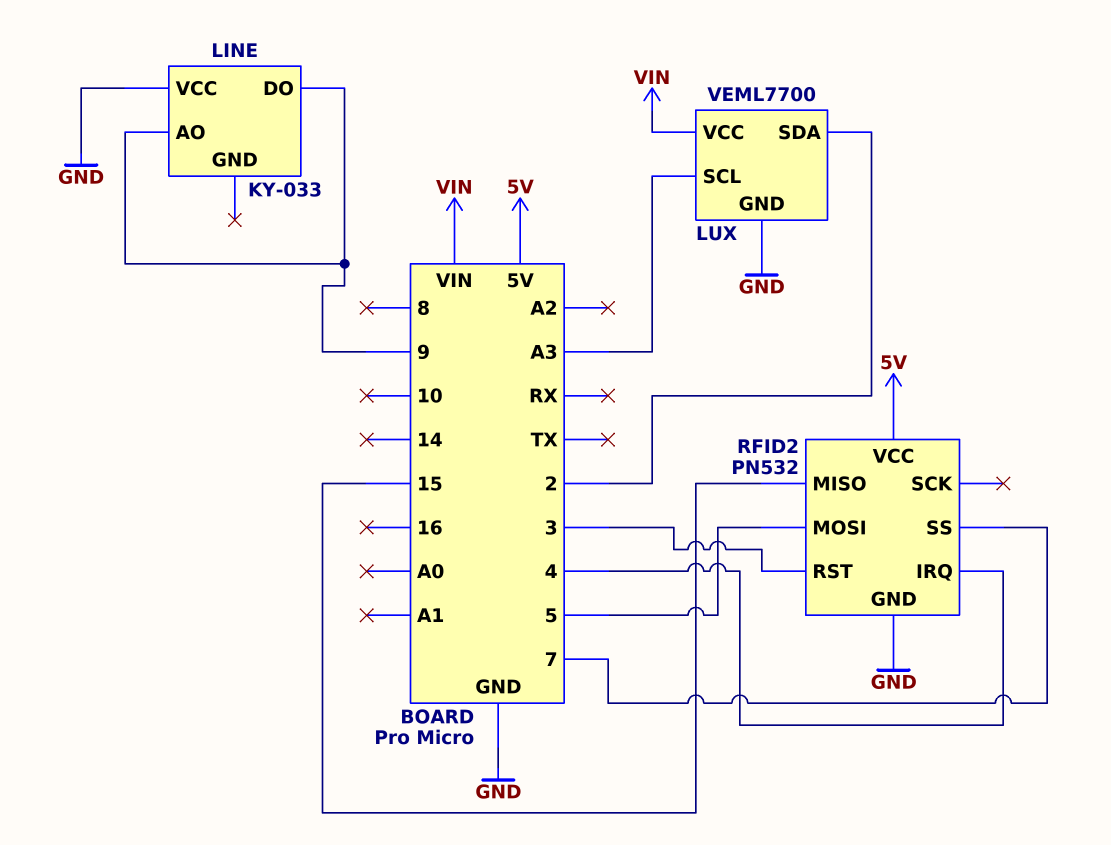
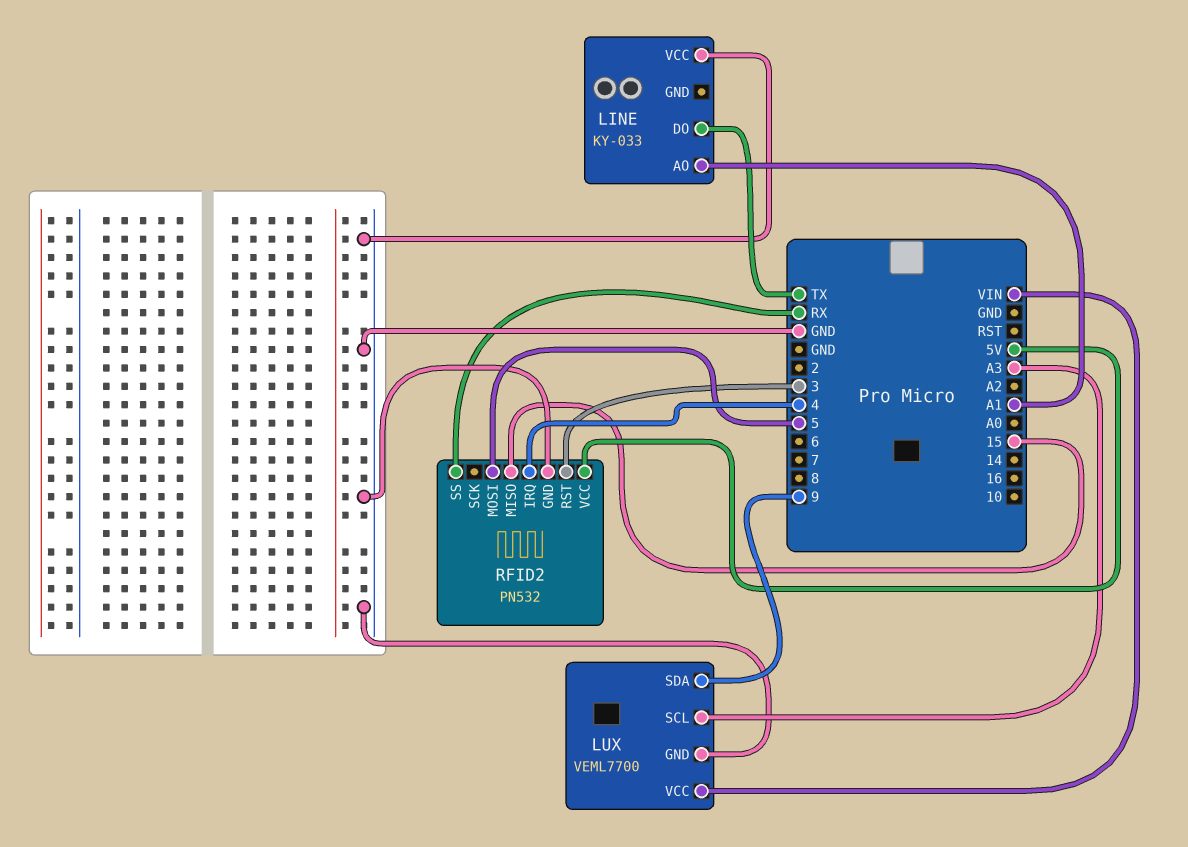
LINE pin AO: 9 -> A1
LINE pin DO: 9 -> TX
LUX pin SDA: 2 -> 9
RFID2 pin SS: 7 -> RX

